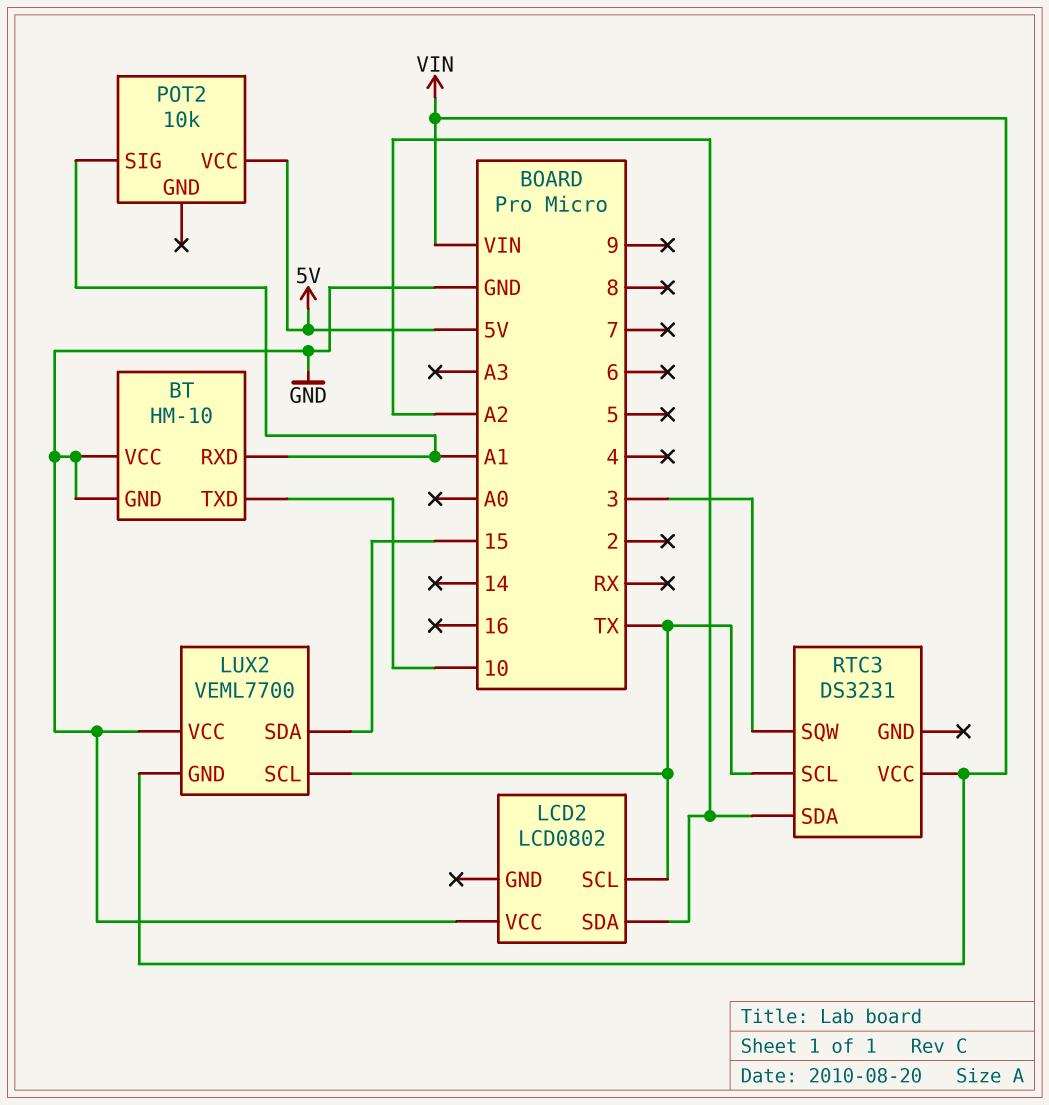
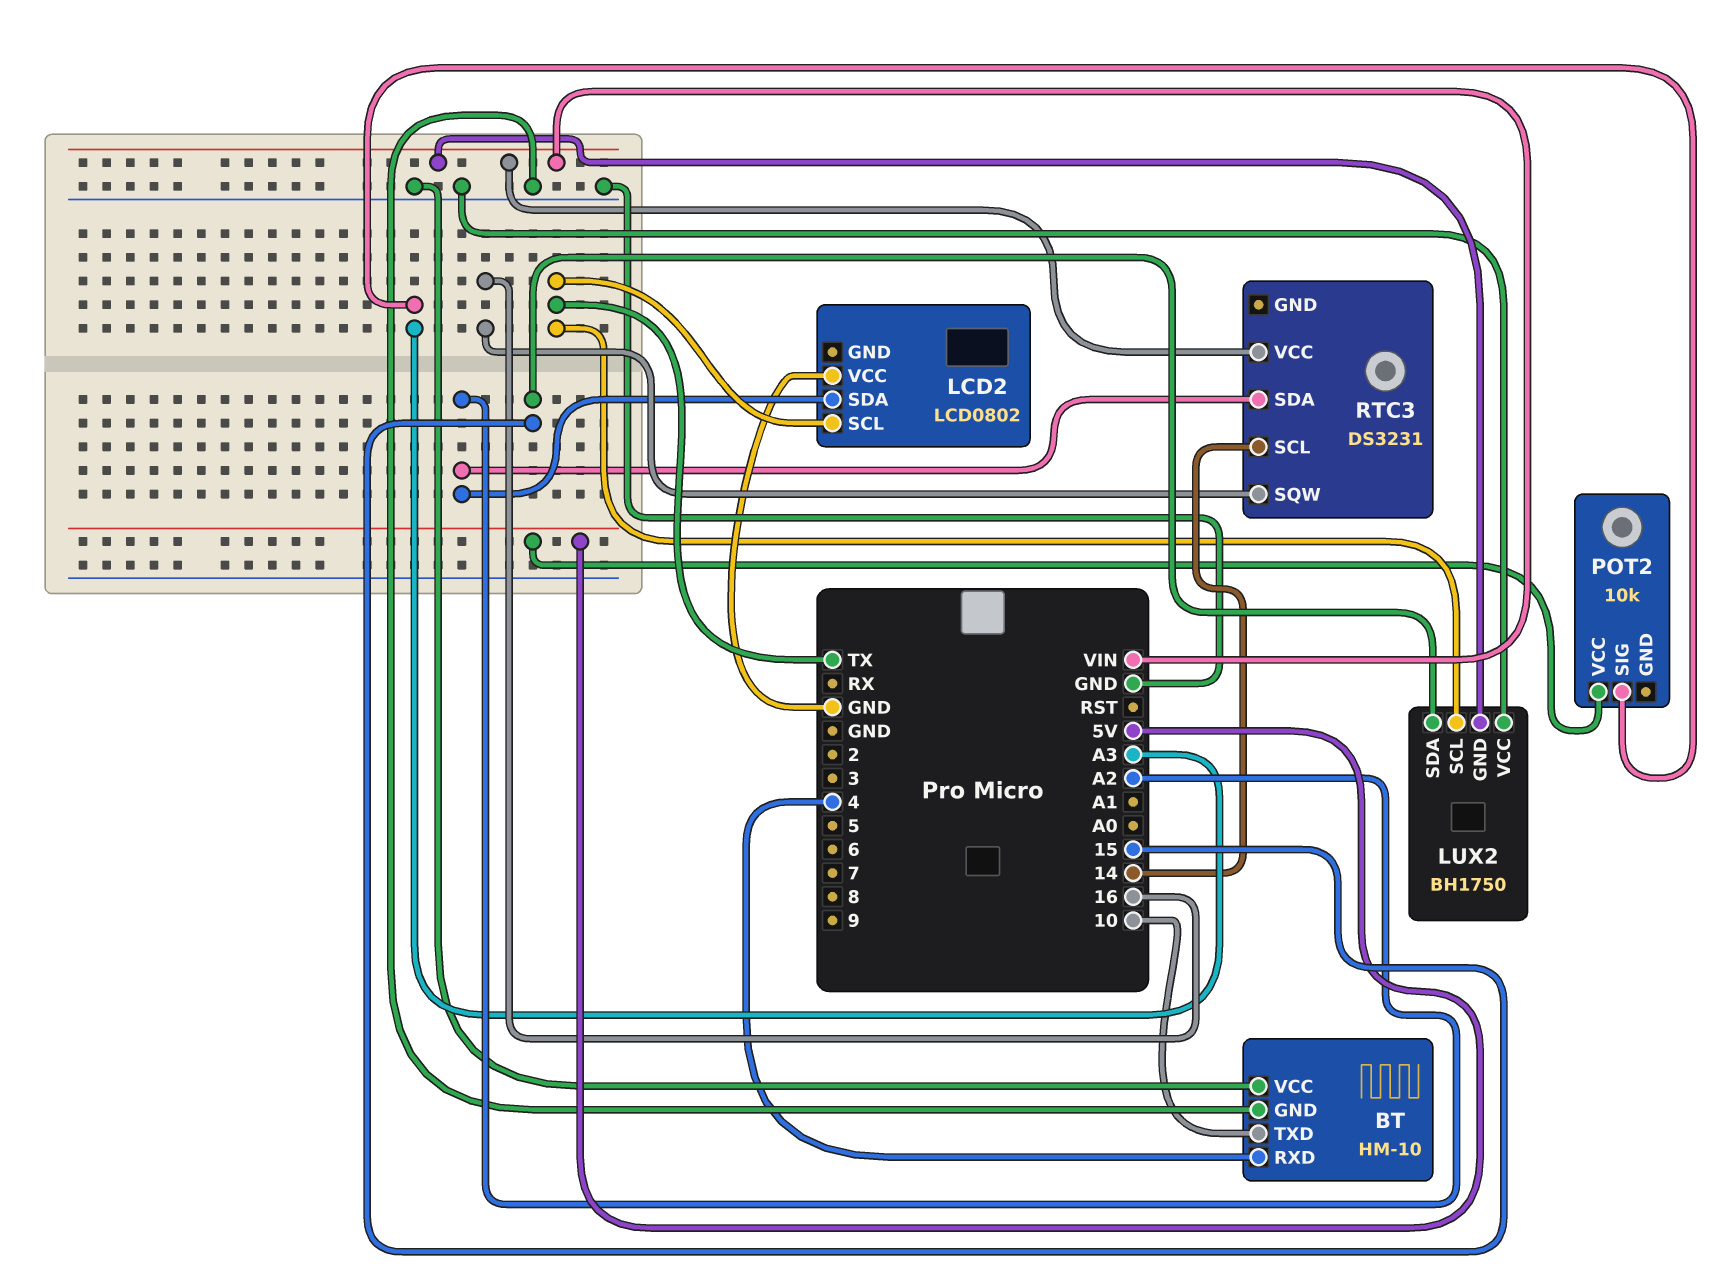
BT pin RXD: A1 -> 4
LUX2: VEML7700 -> BH1750
POT2 pin SIG: A1 -> A3
RTC3 pin SCL: TX -> 14
RTC3 pin SQW: 3 -> 16

